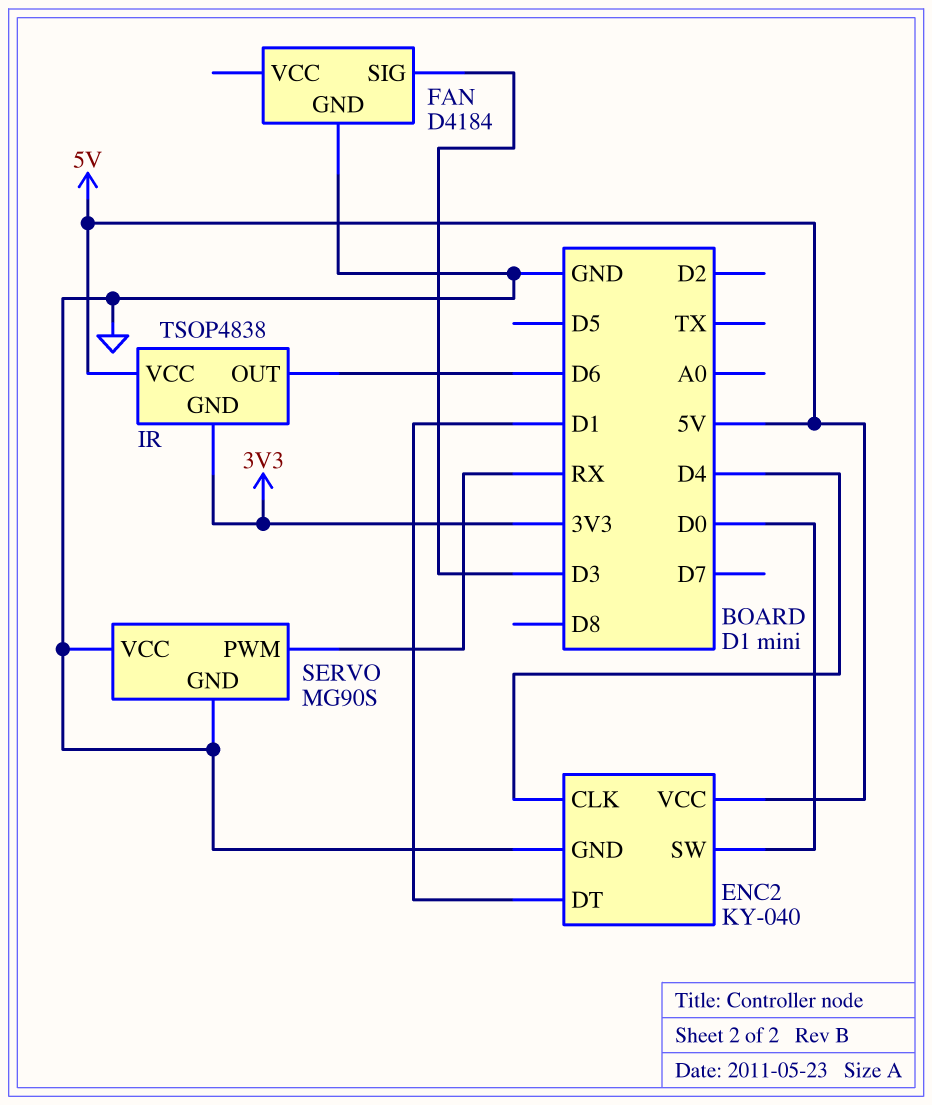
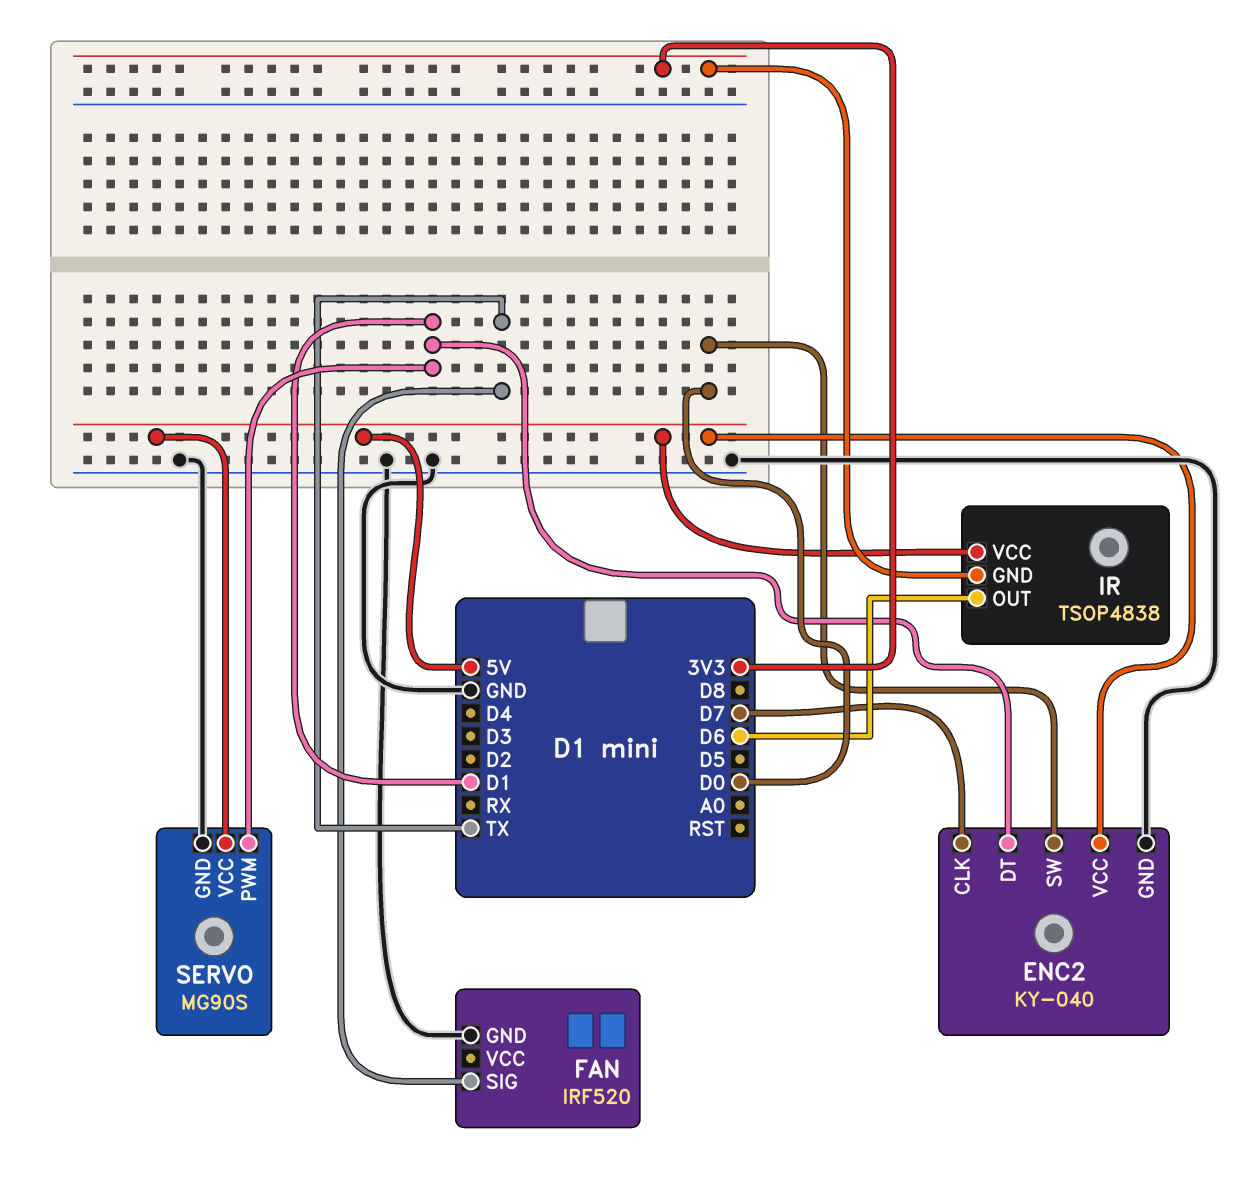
ENC2 pin CLK: D4 -> D7
FAN: D4184 -> IRF520
FAN pin SIG: D3 -> TX
SERVO pin PWM: RX -> D1
SERVO pin VCC: GND -> 5V

